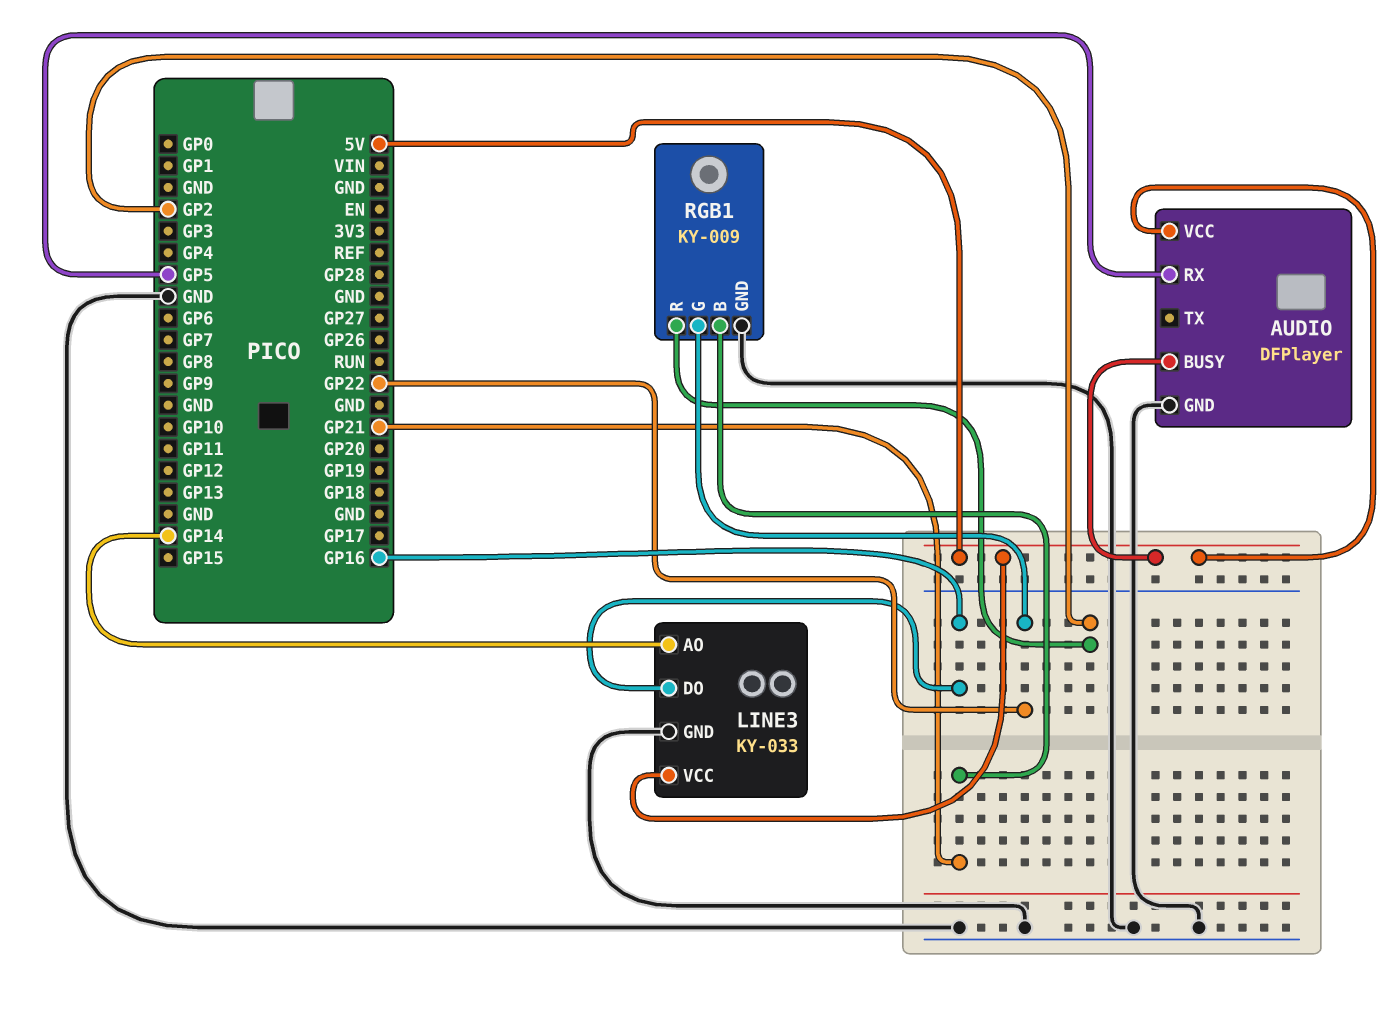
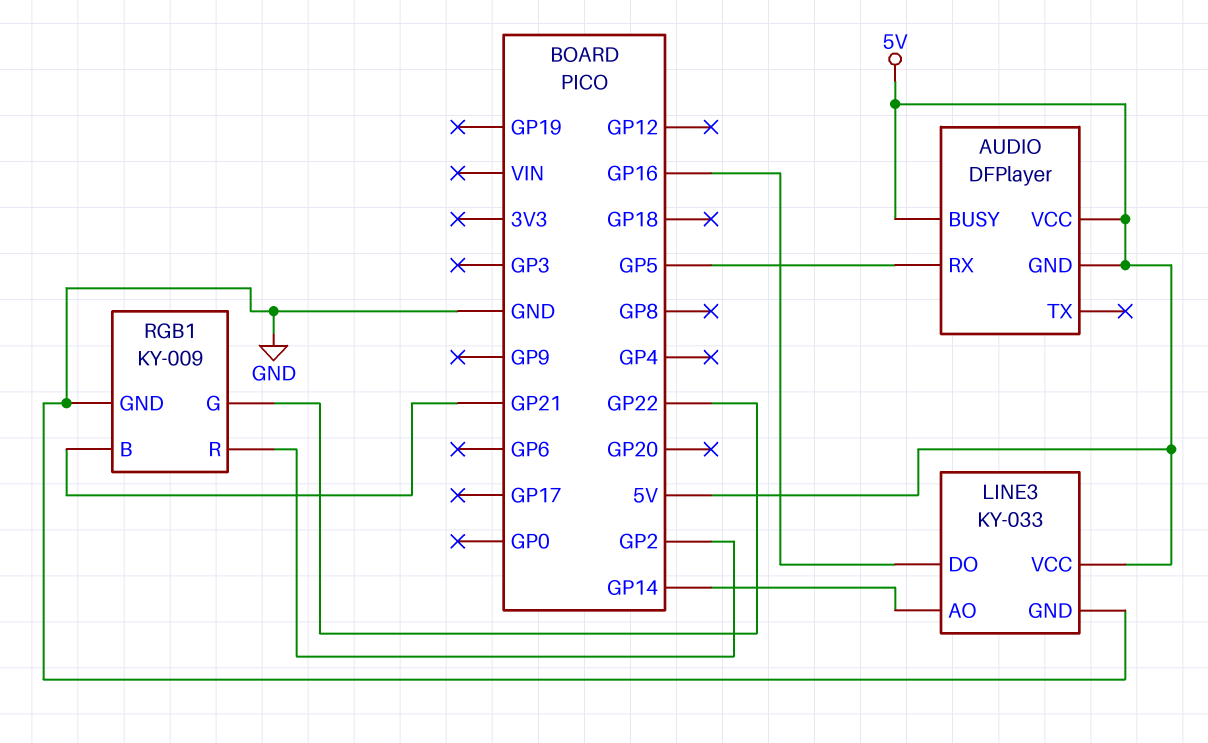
AUDIO pin GND: GND -> 5V

